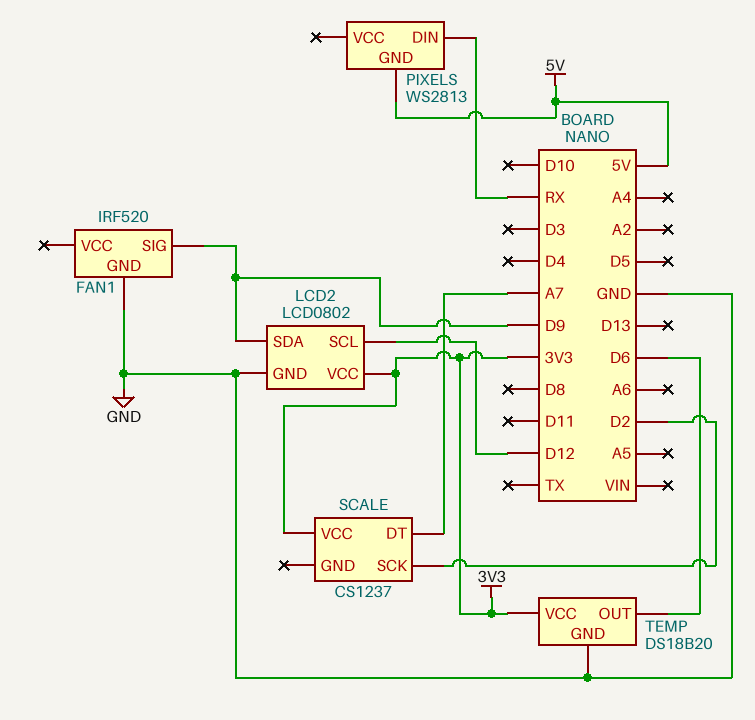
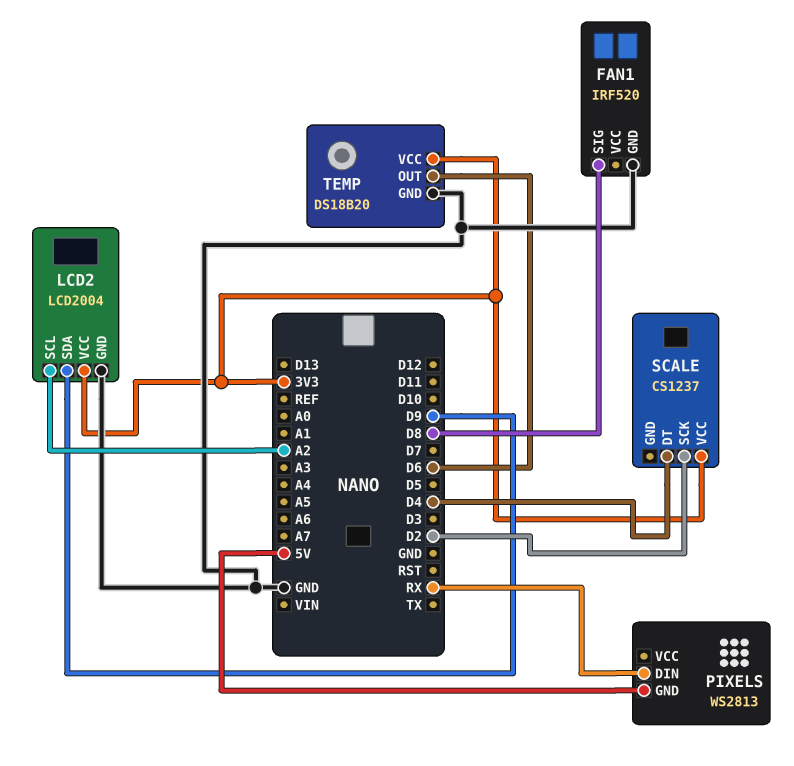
FAN1 pin SIG: D9 -> D8
LCD2: LCD0802 -> LCD2004
LCD2 pin SCL: D12 -> A2
SCALE pin DT: A7 -> D4

